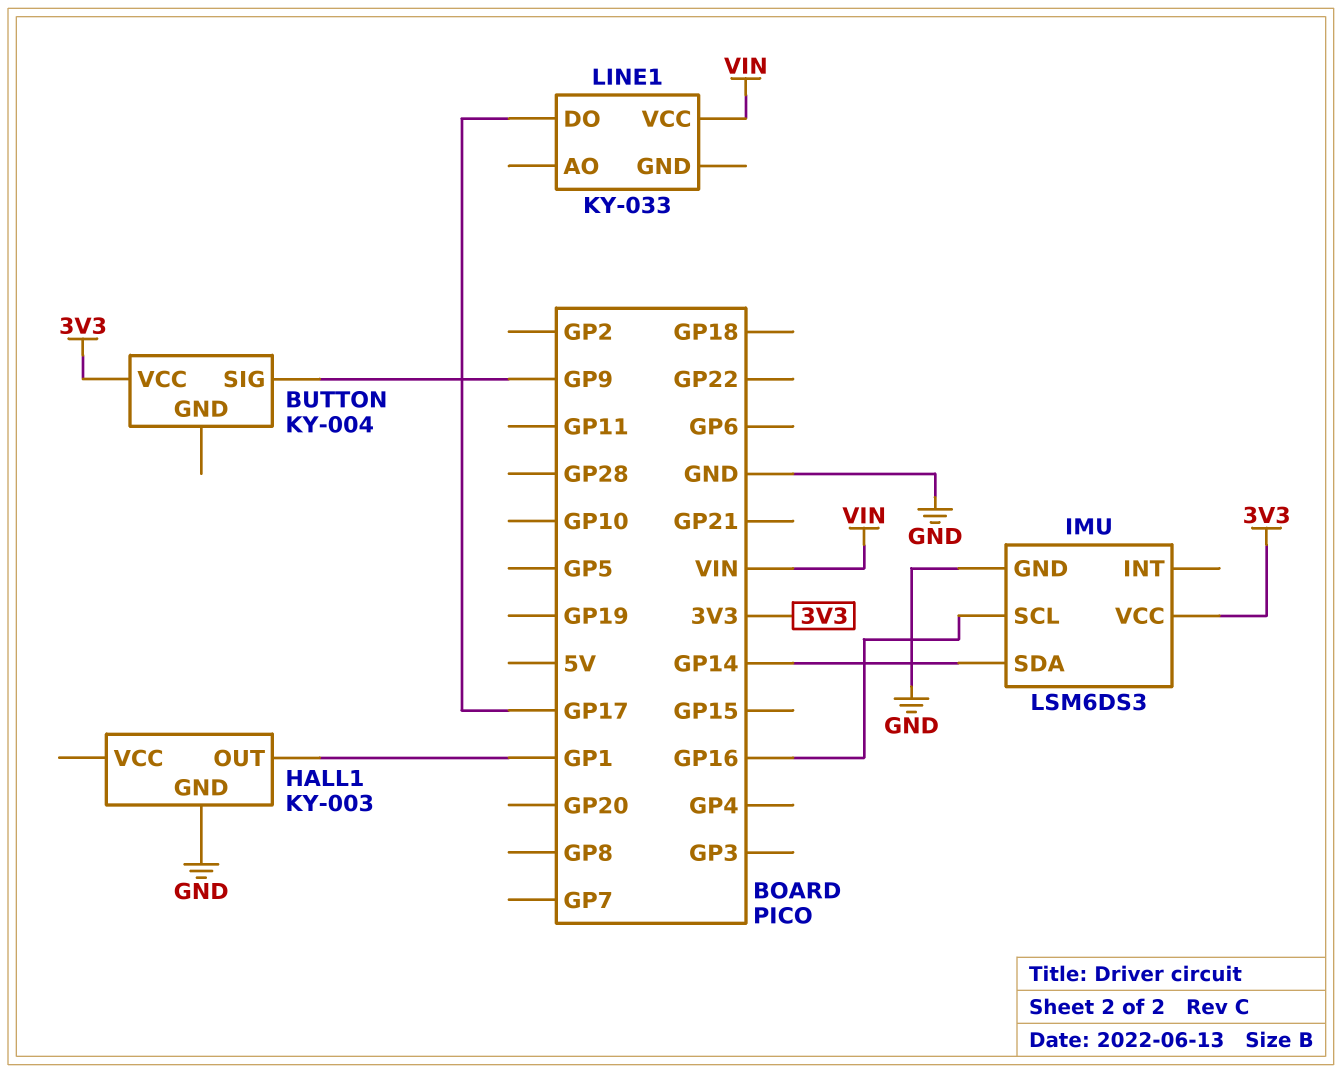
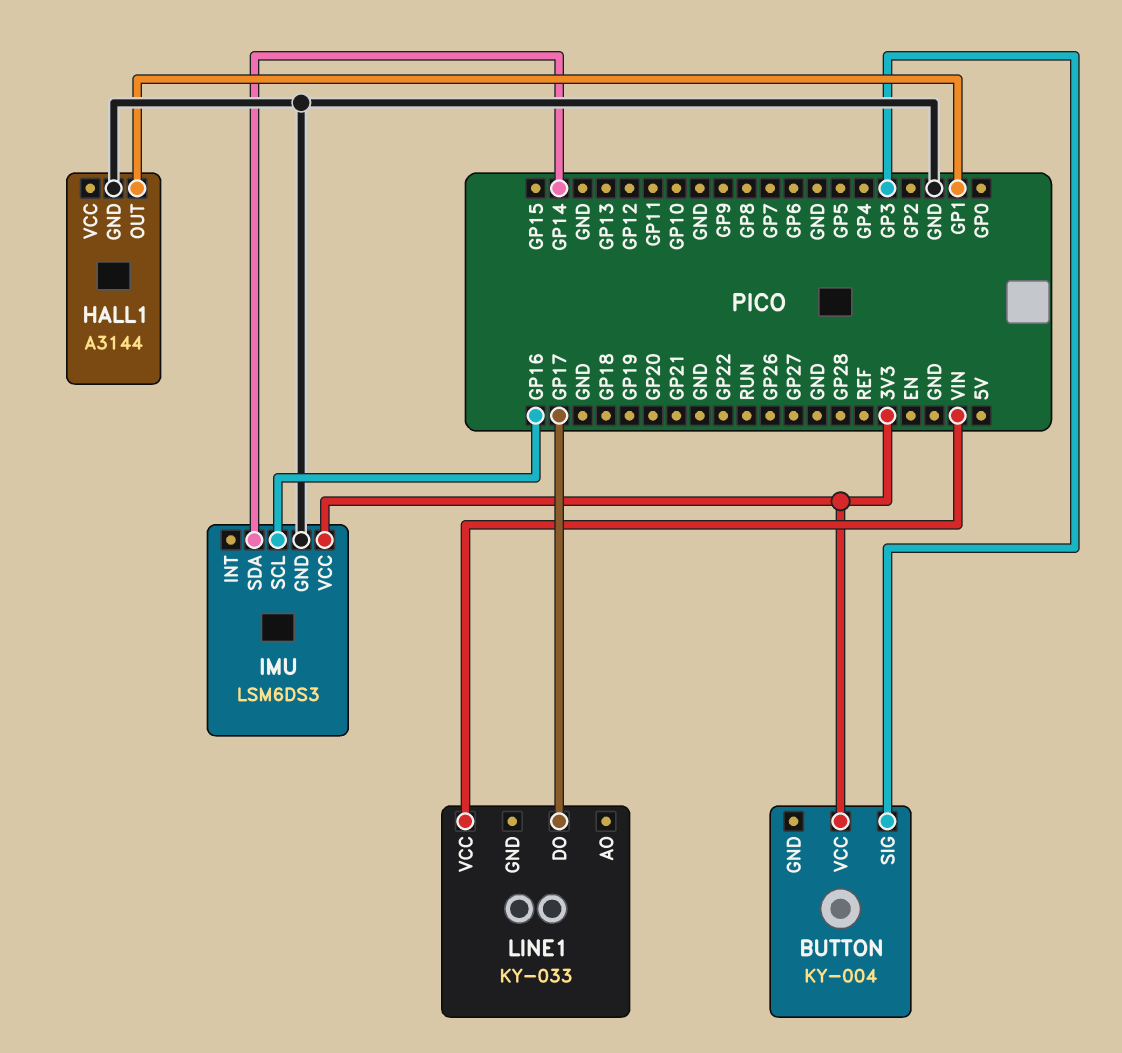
BUTTON pin SIG: GP9 -> GP3
HALL1: KY-003 -> A3144

